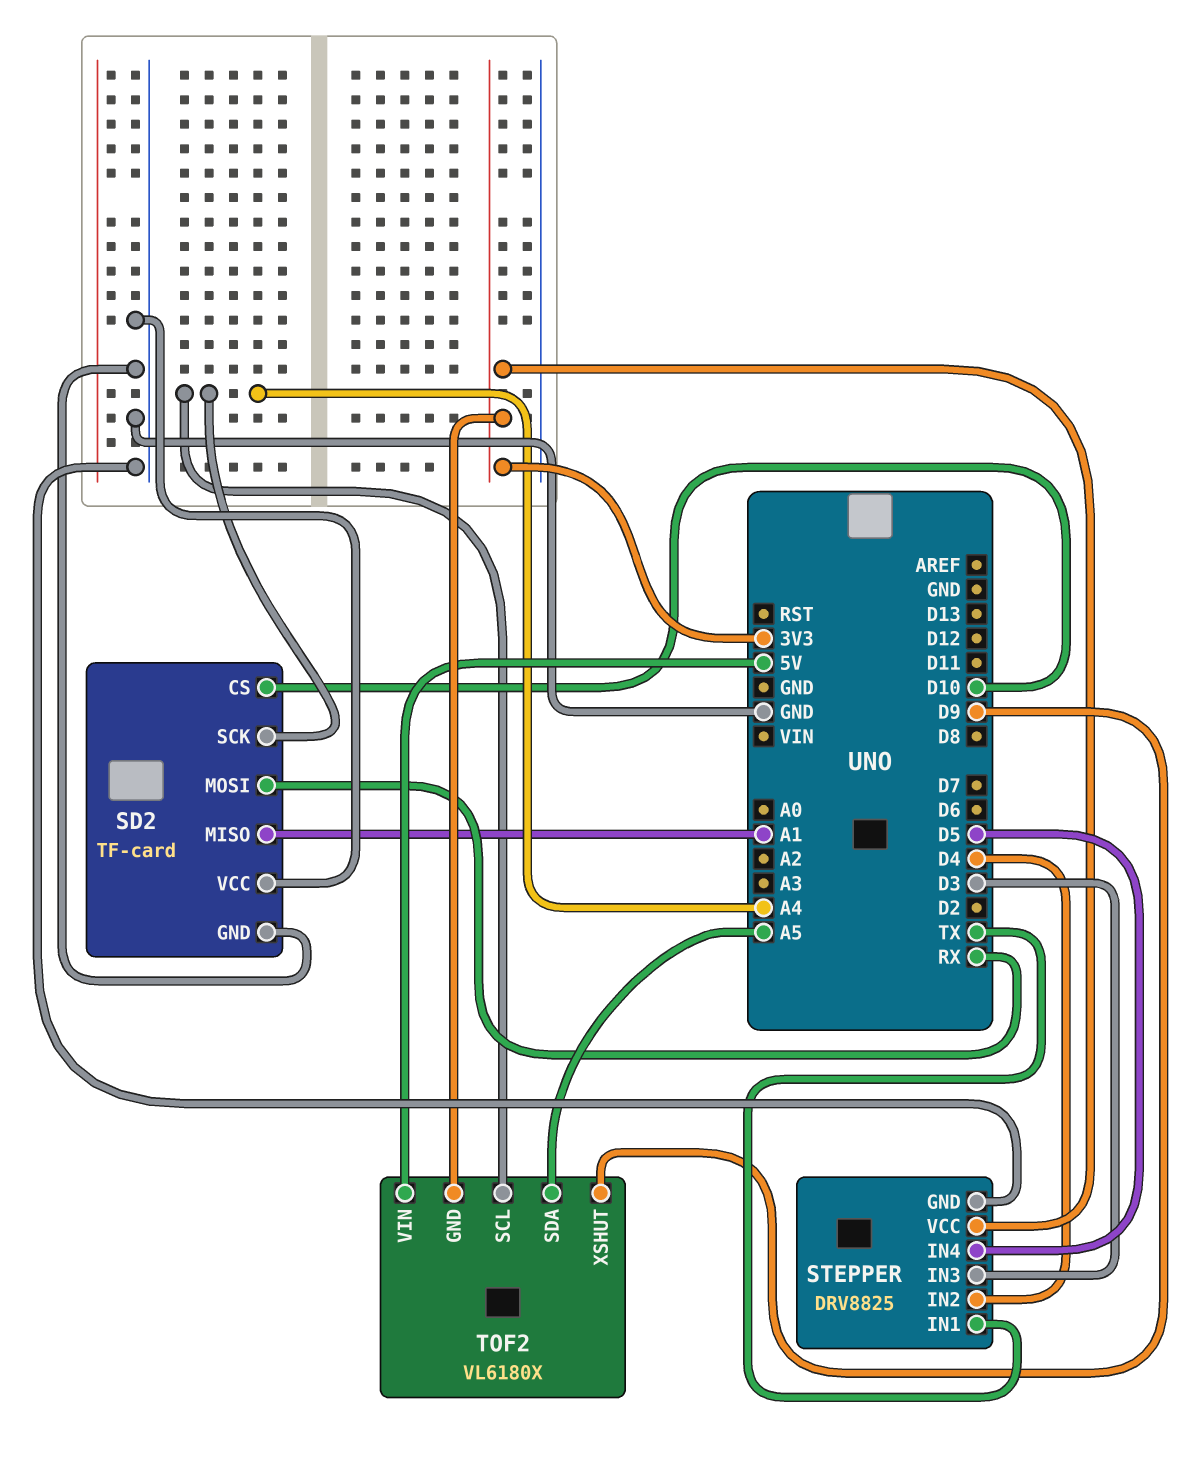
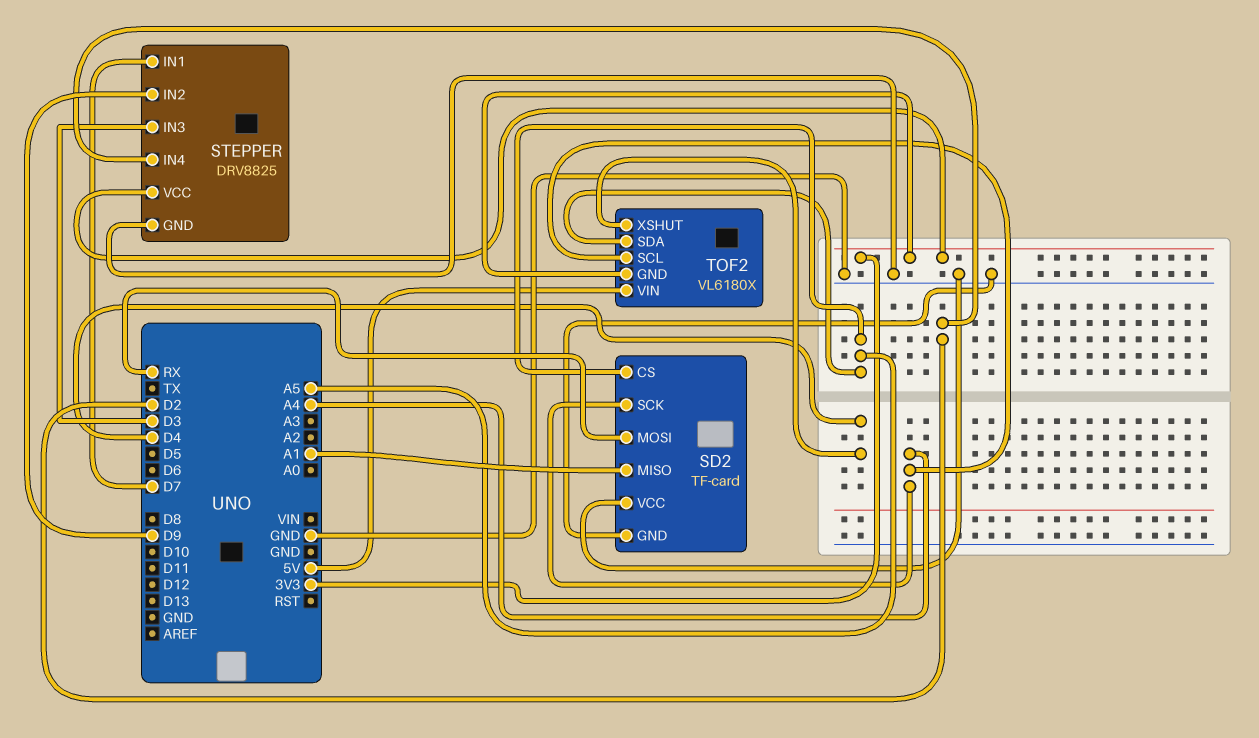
SD2 pin CS: D10 -> A5
STEPPER pin IN1: TX -> D7
STEPPER pin IN2: D4 -> D9
STEPPER pin IN4: D5 -> D2
TOF2 pin XSHUT: D9 -> D4

